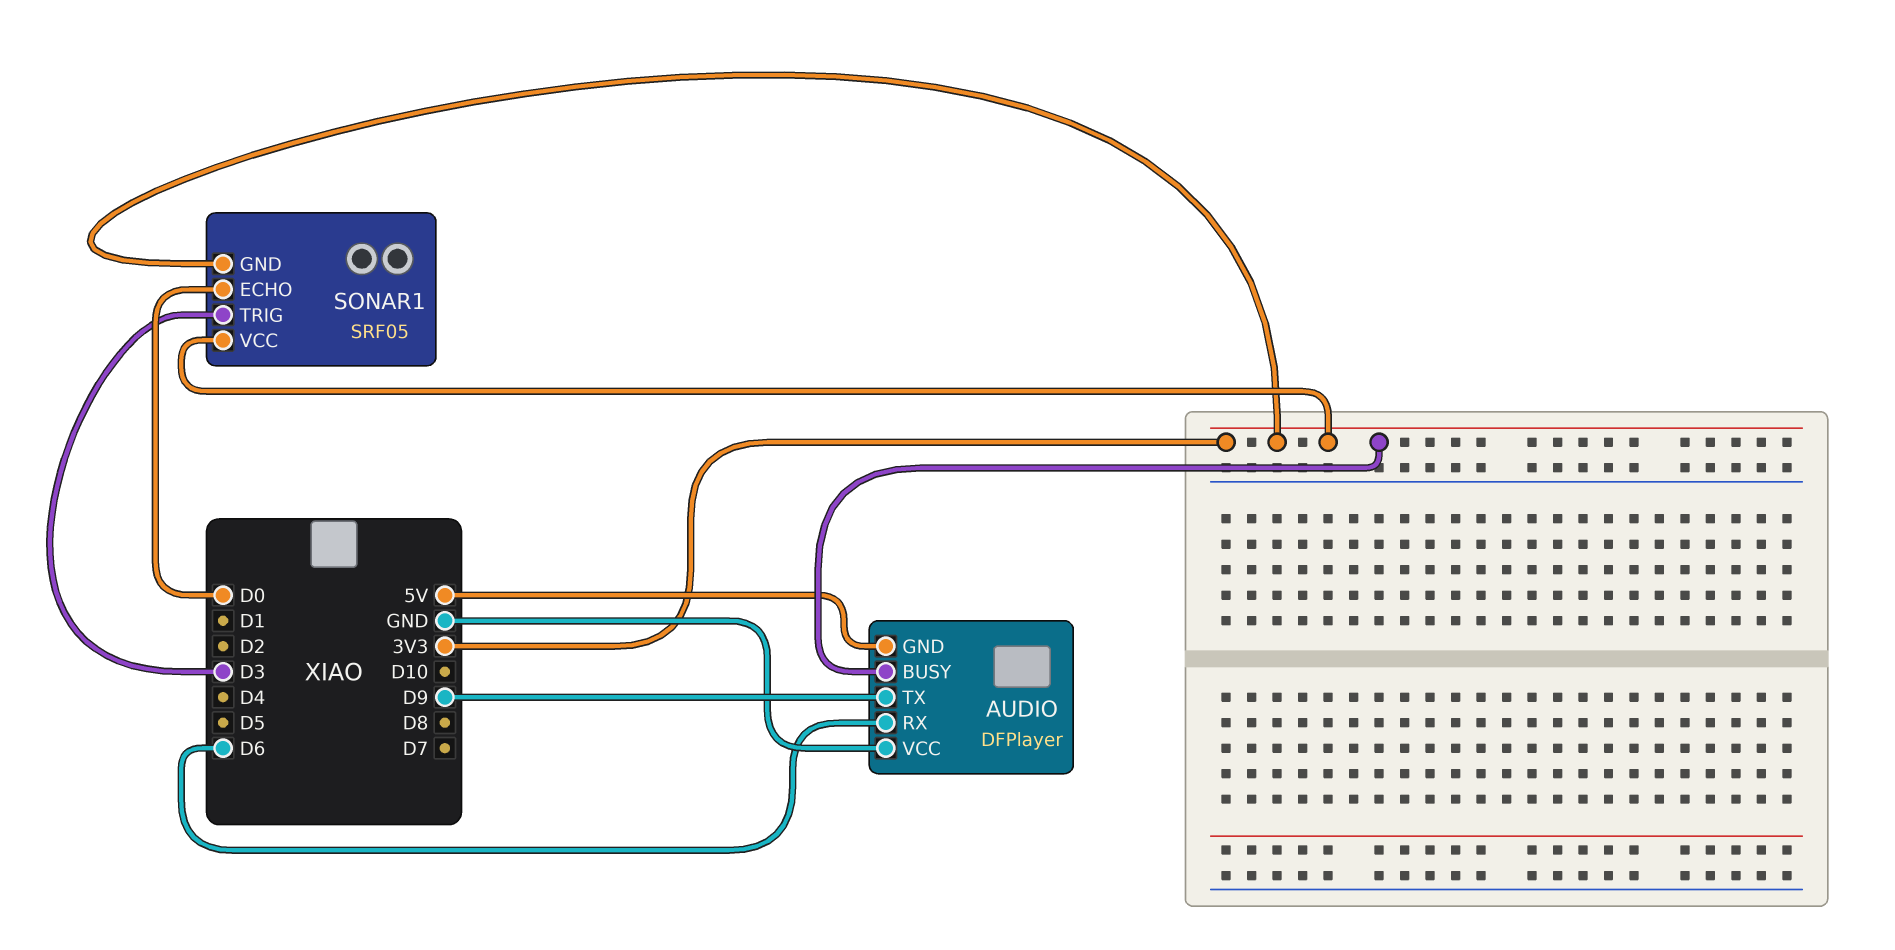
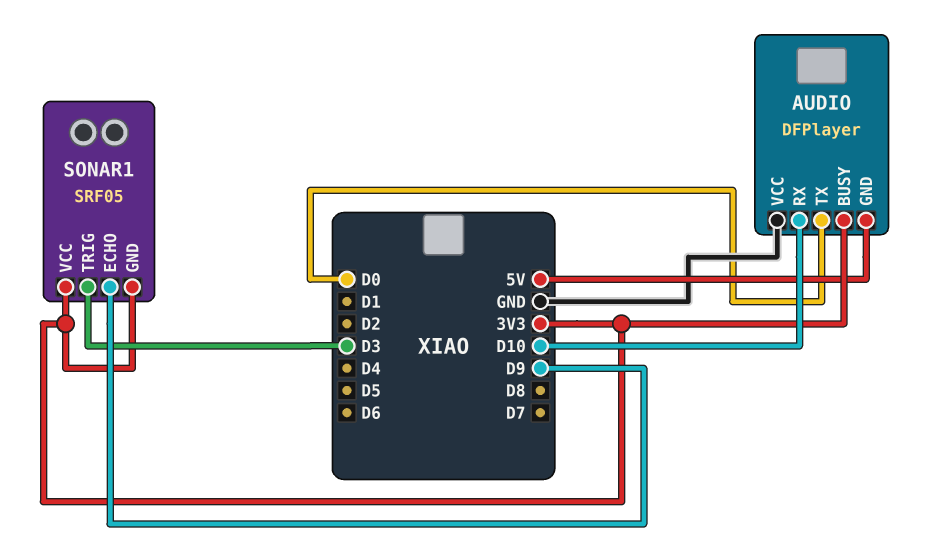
AUDIO pin RX: D6 -> D10
AUDIO pin TX: D9 -> D0
SONAR1 pin ECHO: D0 -> D9

